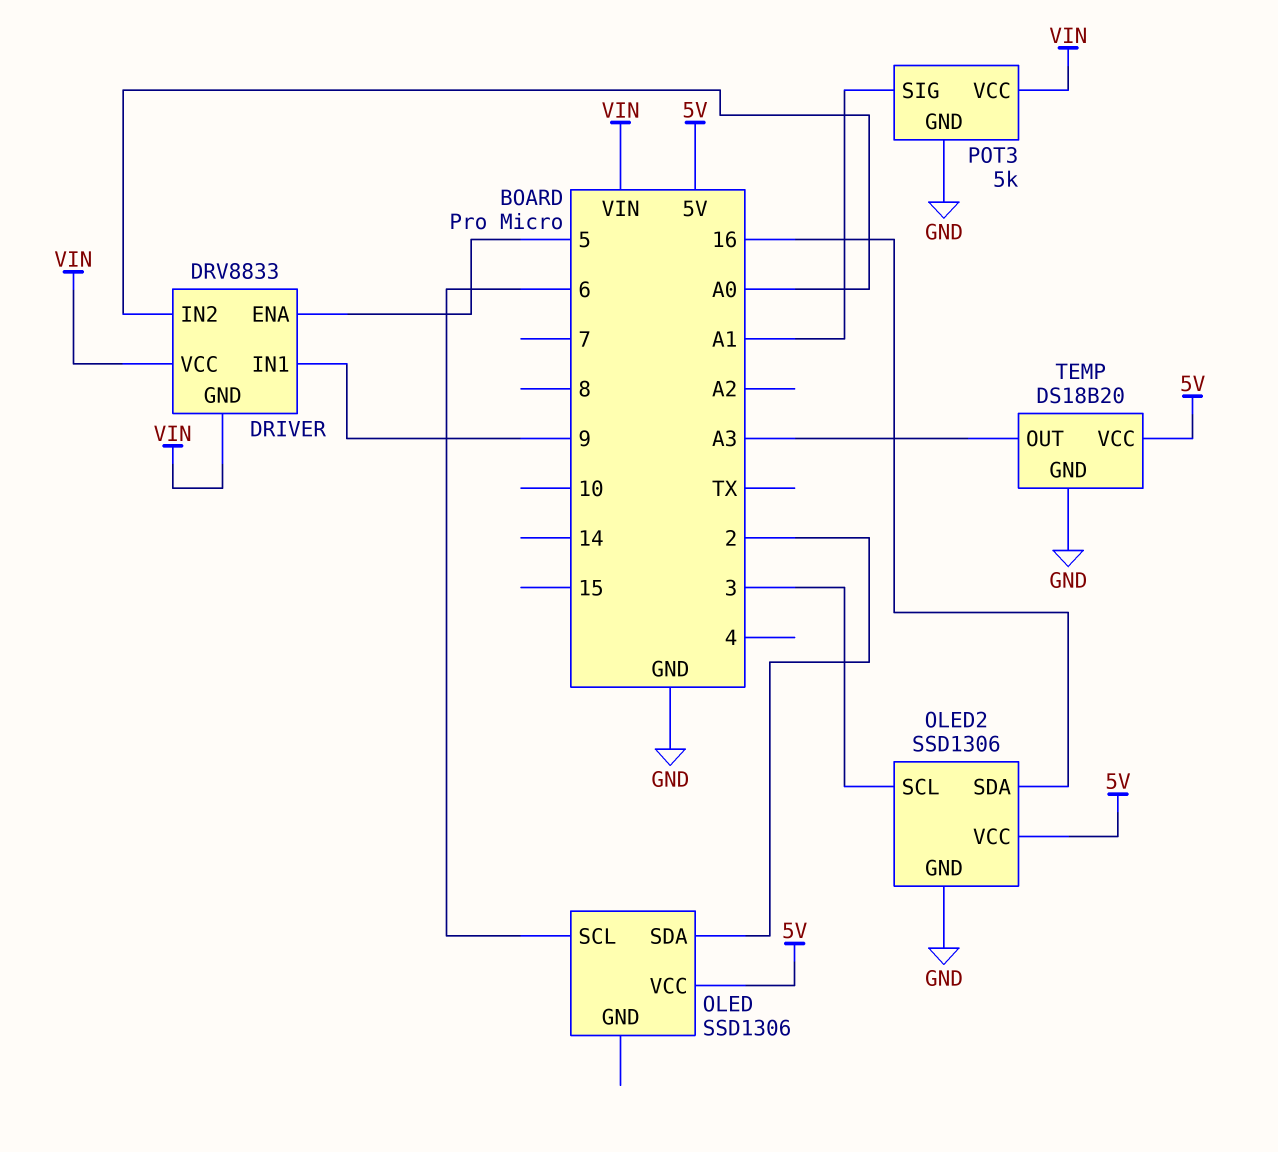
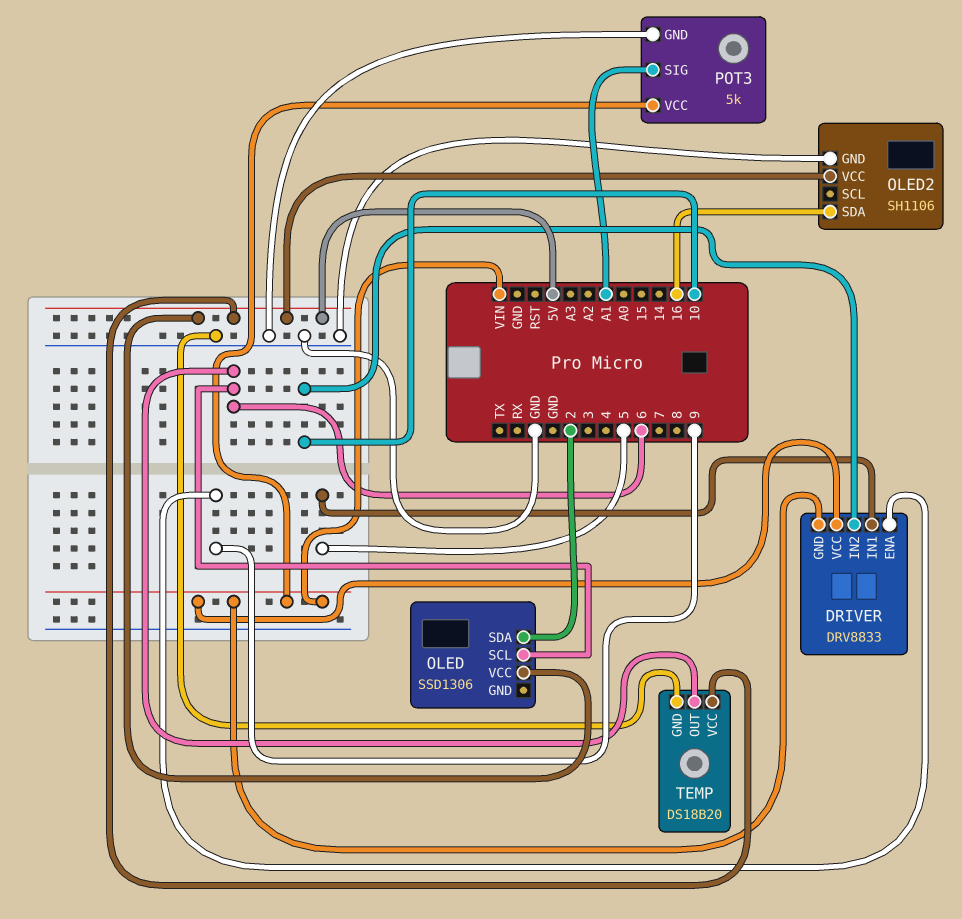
DRIVER pin ENA: 5 -> 9
DRIVER pin IN1: 9 -> 5
DRIVER pin IN2: A0 -> 10
OLED2: SSD1306 -> SH1106
OLED2 pin SCL: 3 -> none
TEMP pin OUT: A3 -> 6

